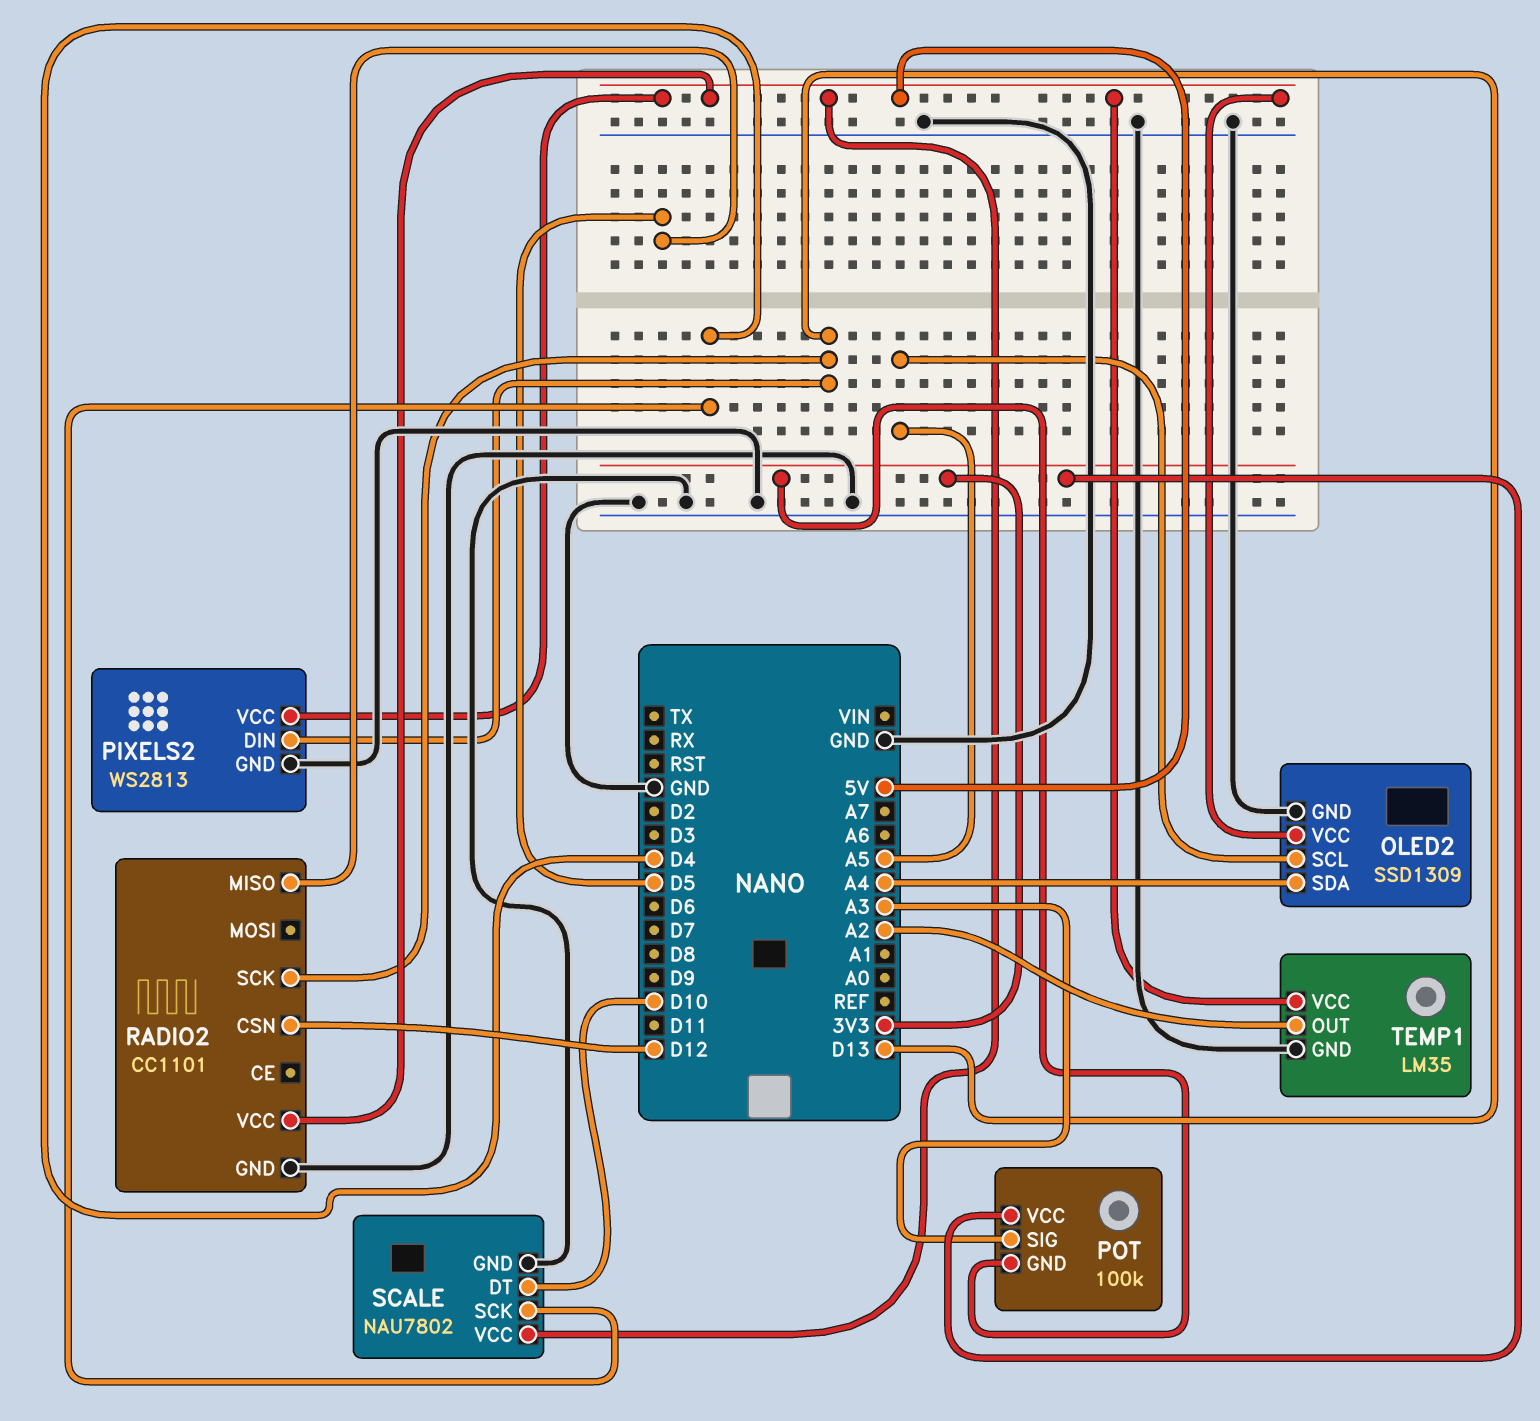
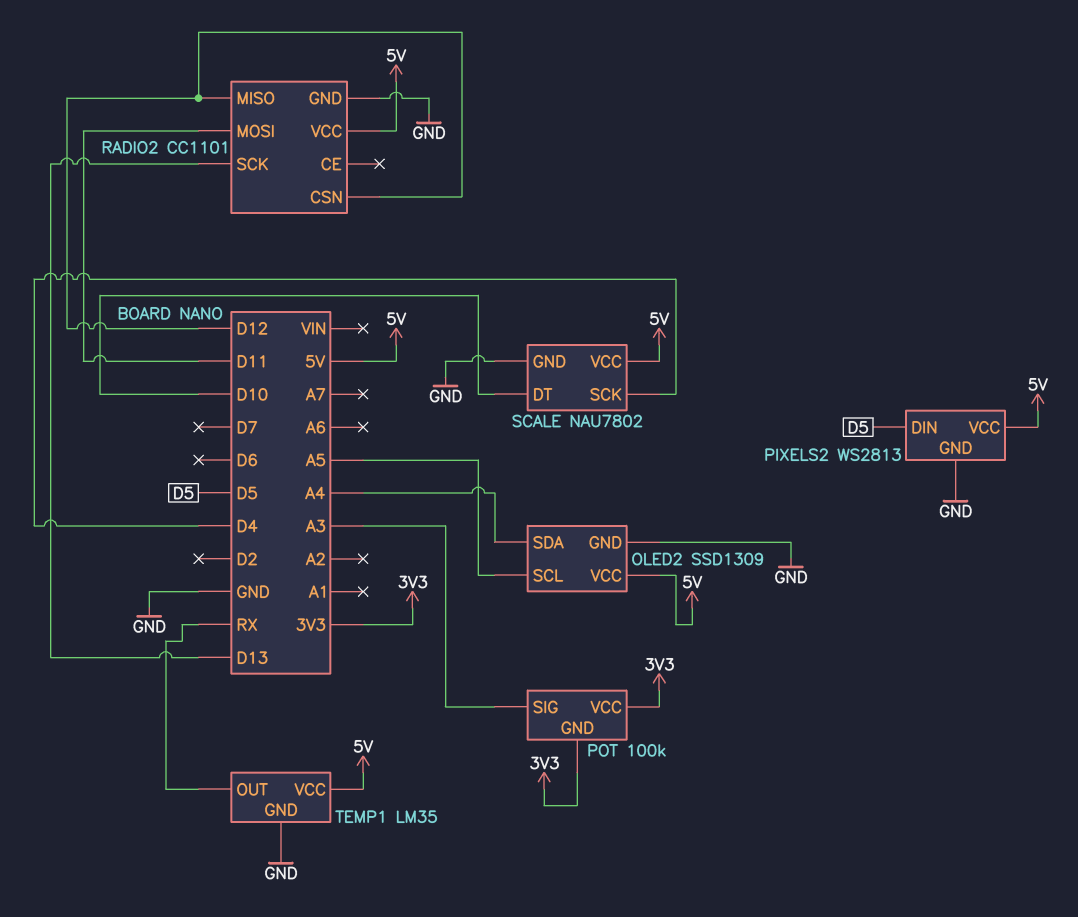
PIXELS2 pin DIN: D13 -> D5
RADIO2 pin MISO: D5 -> D12
RADIO2 pin MOSI: none -> D11
TEMP1 pin OUT: A2 -> RX

